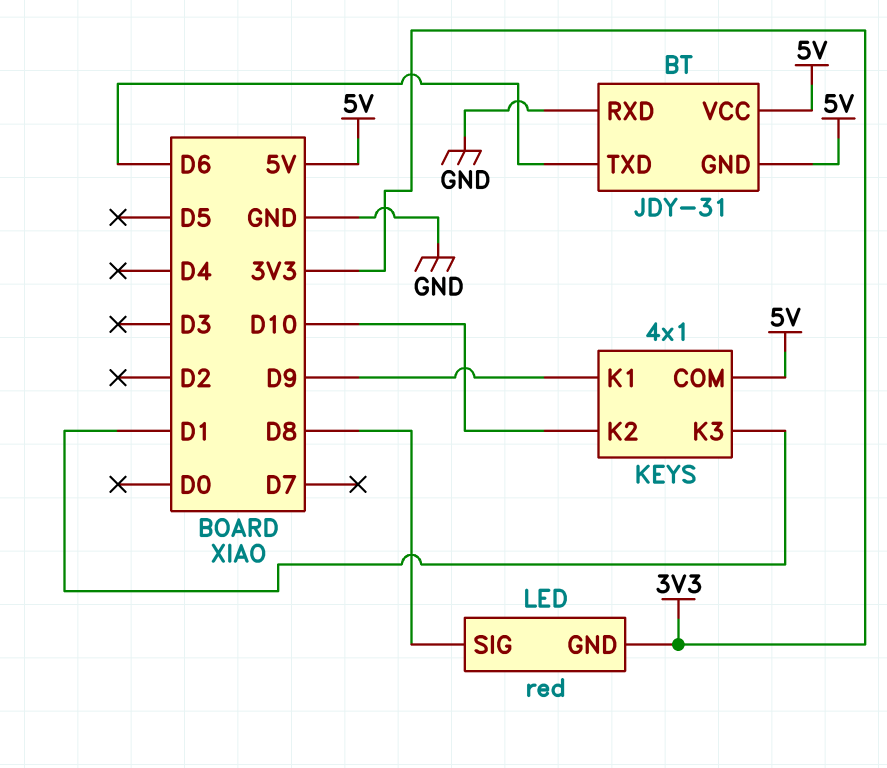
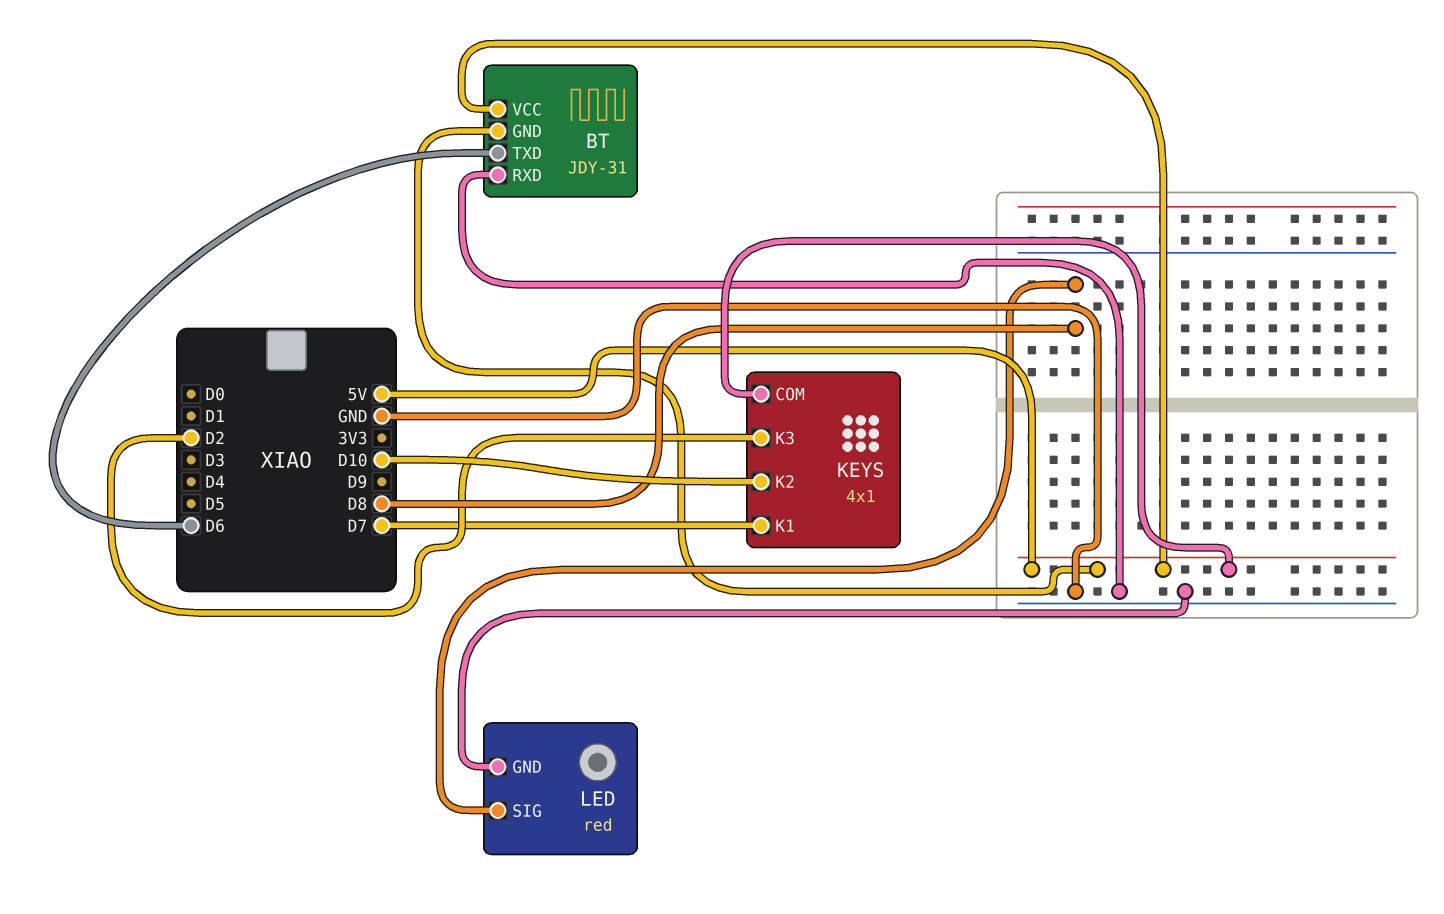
KEYS pin K1: D9 -> D7
KEYS pin K3: D1 -> D2
LED pin GND: 3V3 -> GND

